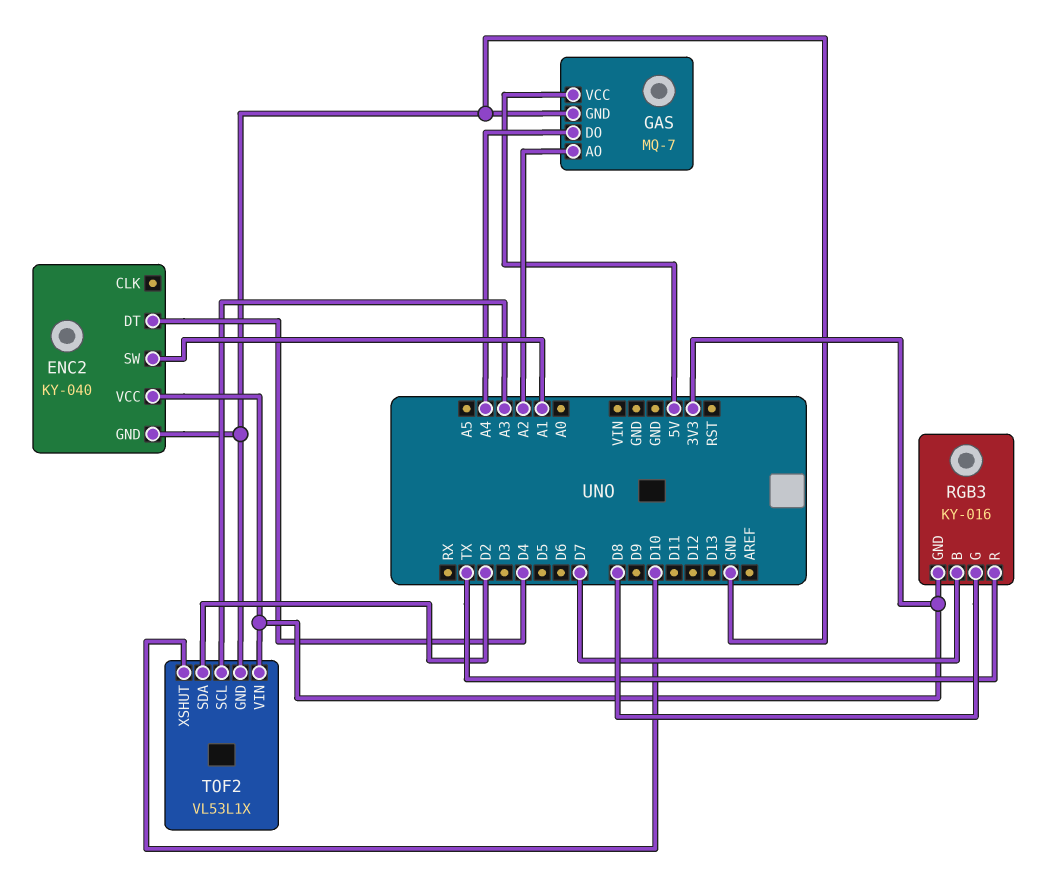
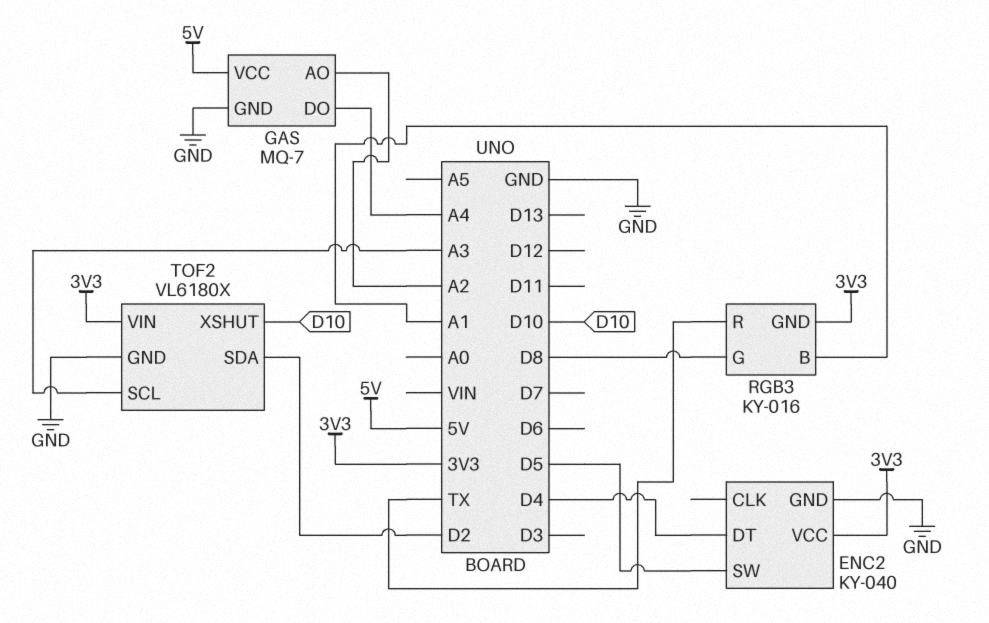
ENC2 pin SW: A1 -> D5
RGB3 pin B: D7 -> A1
TOF2: VL53L1X -> VL6180X

